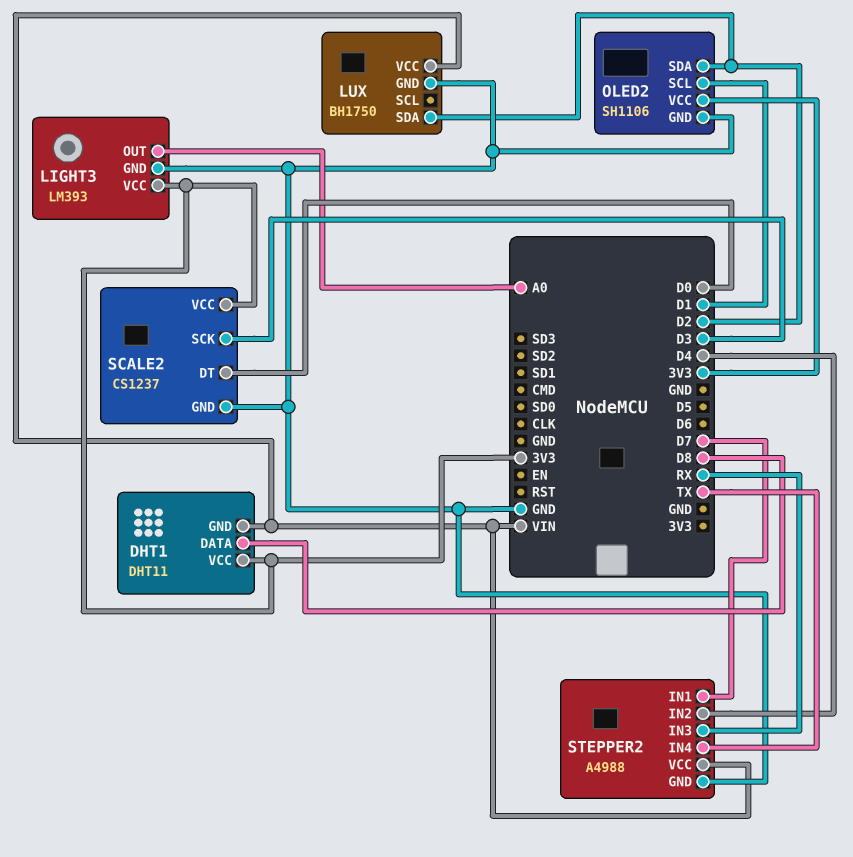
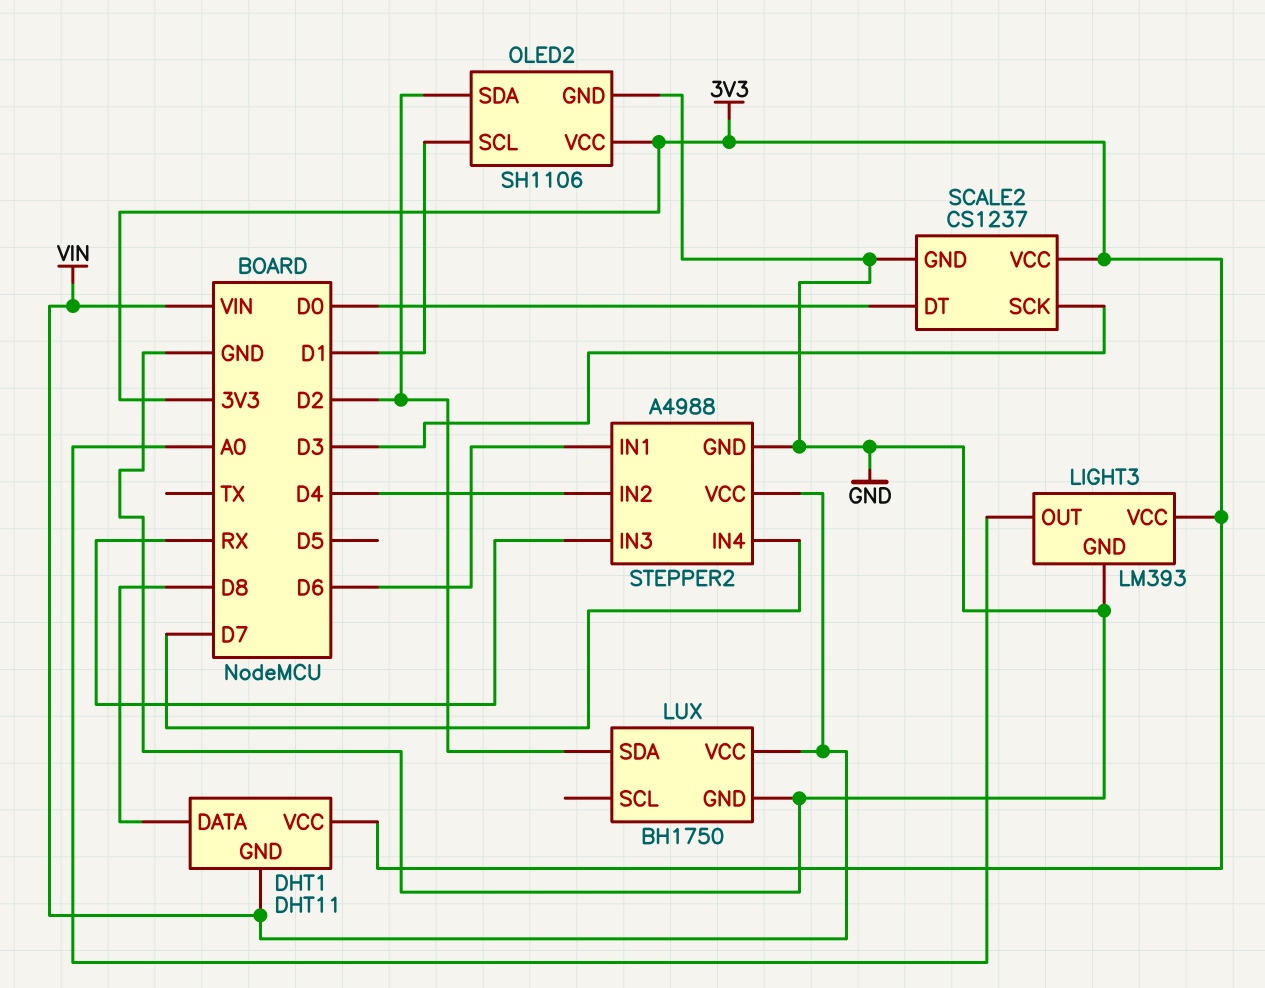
STEPPER2 pin IN1: D7 -> D6
STEPPER2 pin IN4: TX -> D7

